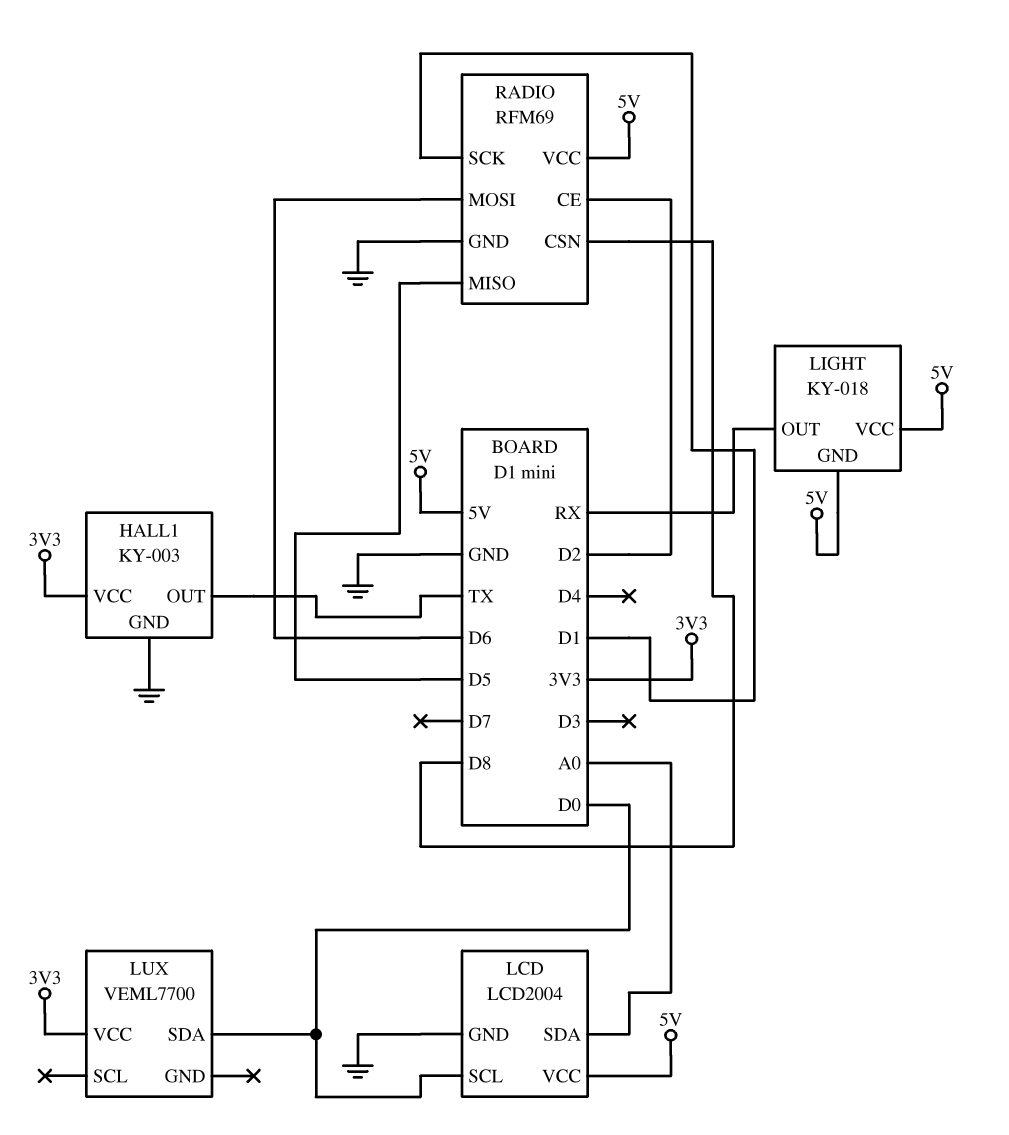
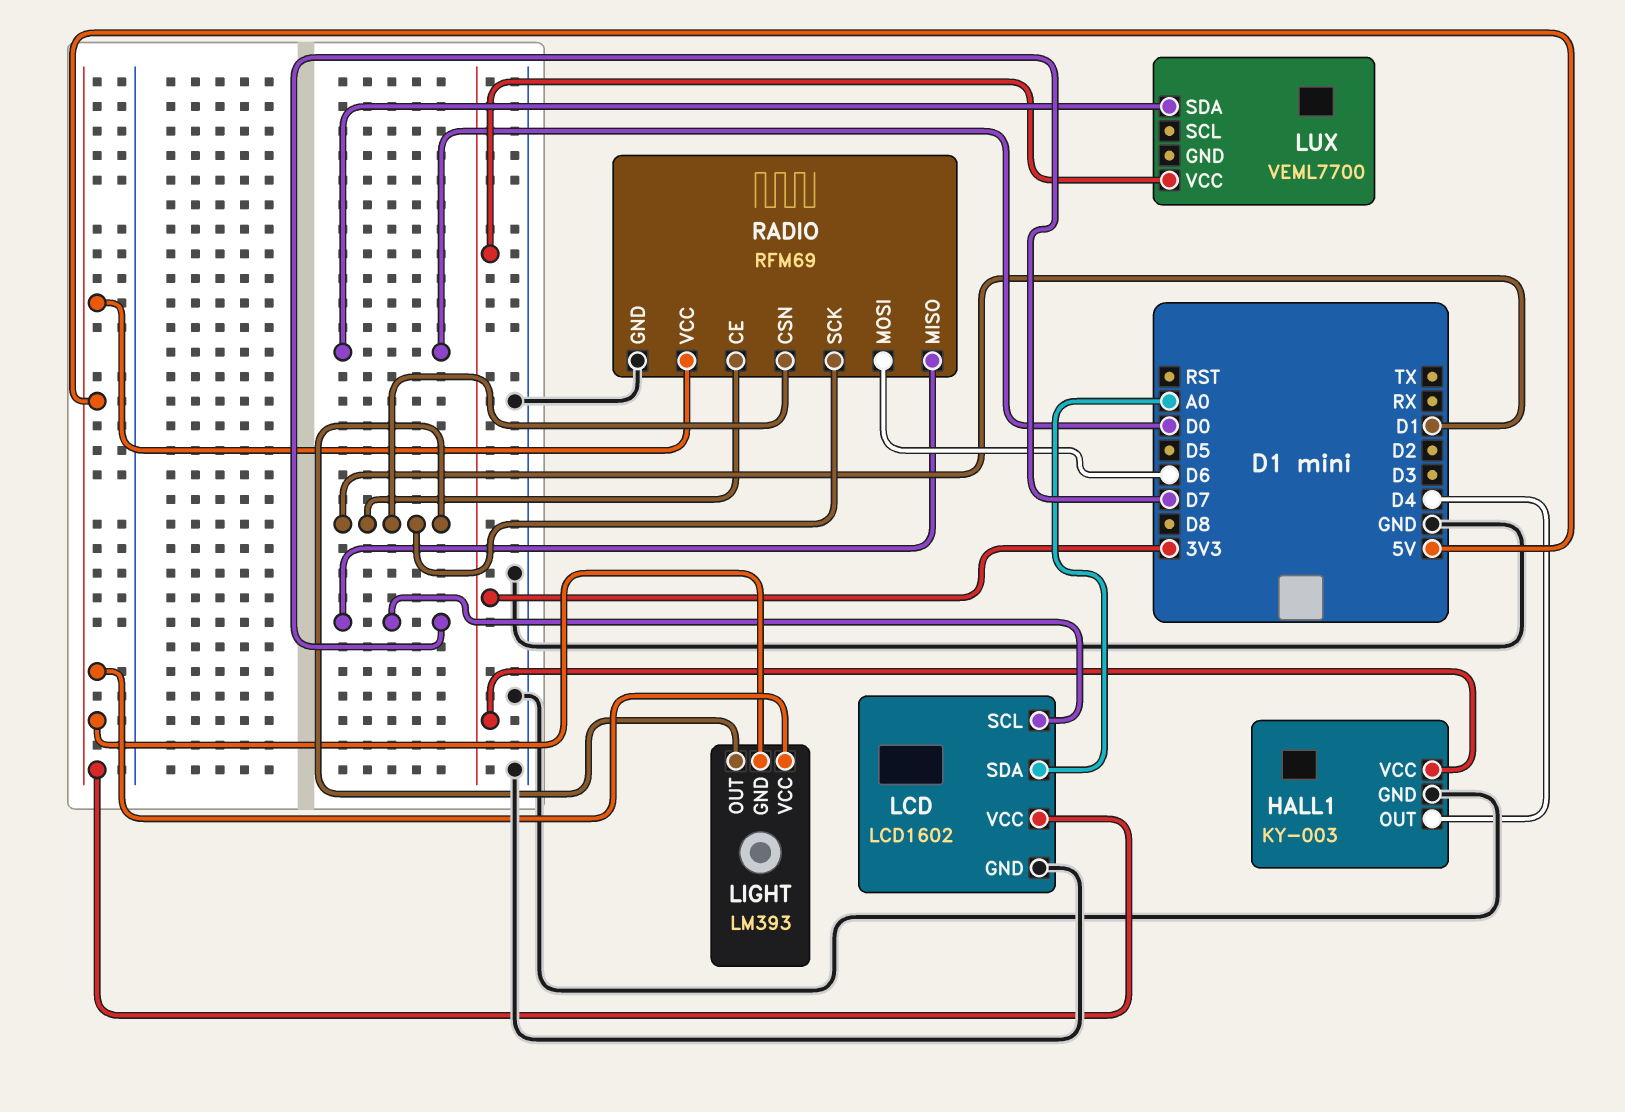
HALL1 pin OUT: TX -> D4
LCD: LCD2004 -> LCD1602
LCD pin SCL: D0 -> D7
LIGHT: KY-018 -> LM393
LIGHT pin OUT: RX -> D1
RADIO pin CE: D2 -> D1
RADIO pin CSN: D8 -> D1
RADIO pin MISO: D5 -> D7

